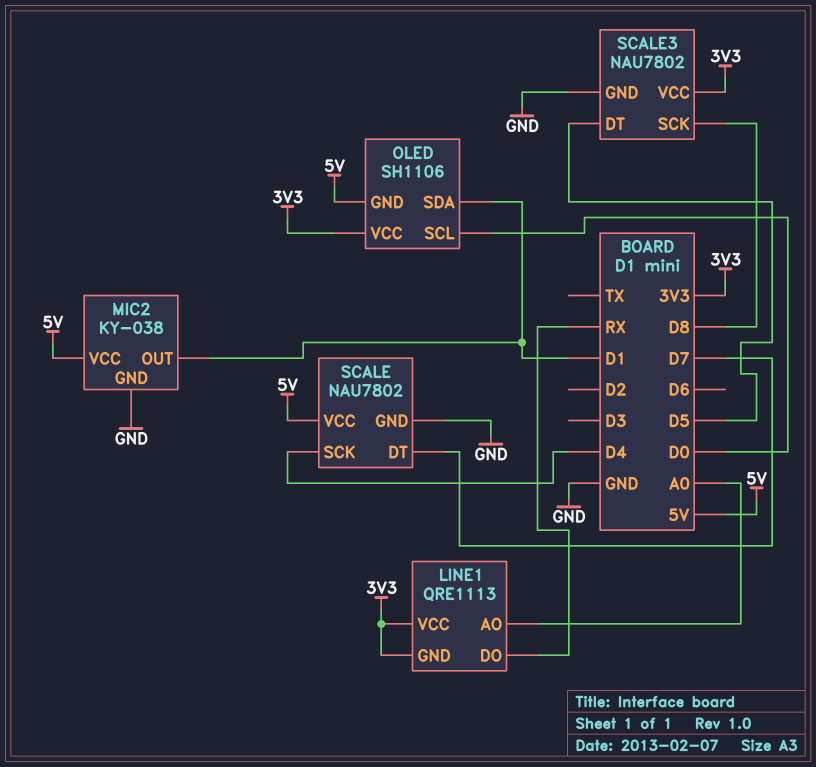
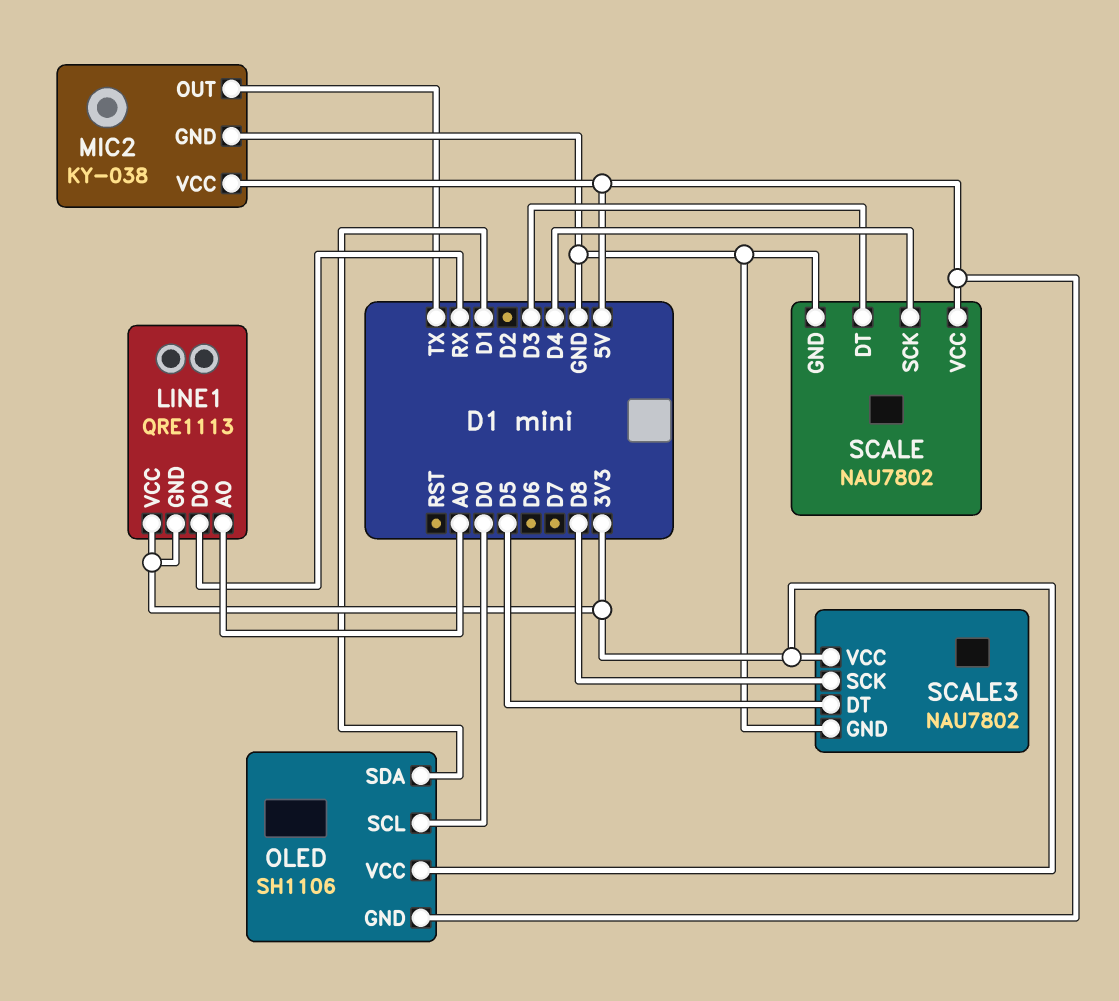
MIC2 pin OUT: D1 -> TX
SCALE pin DT: D7 -> D3

